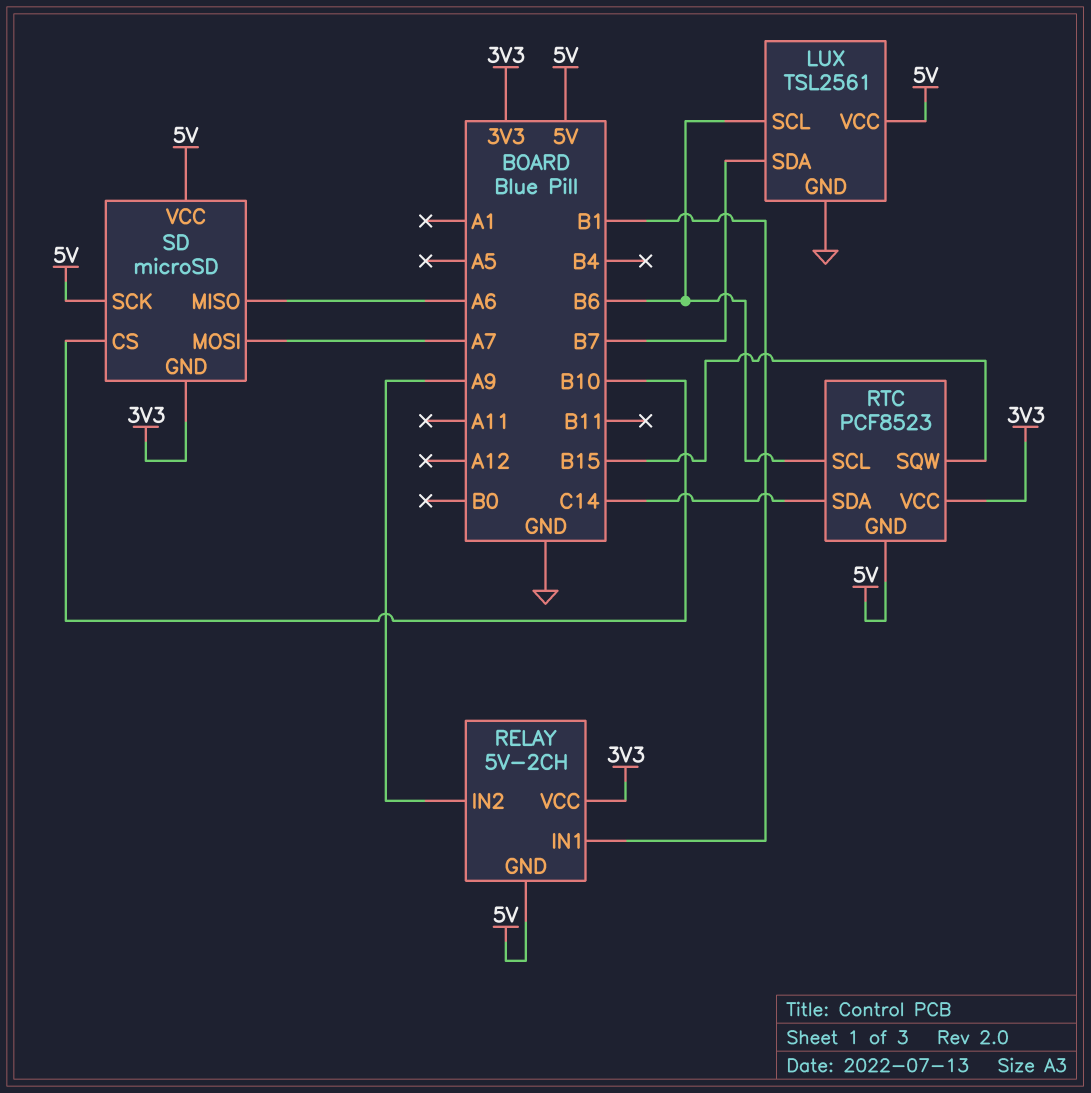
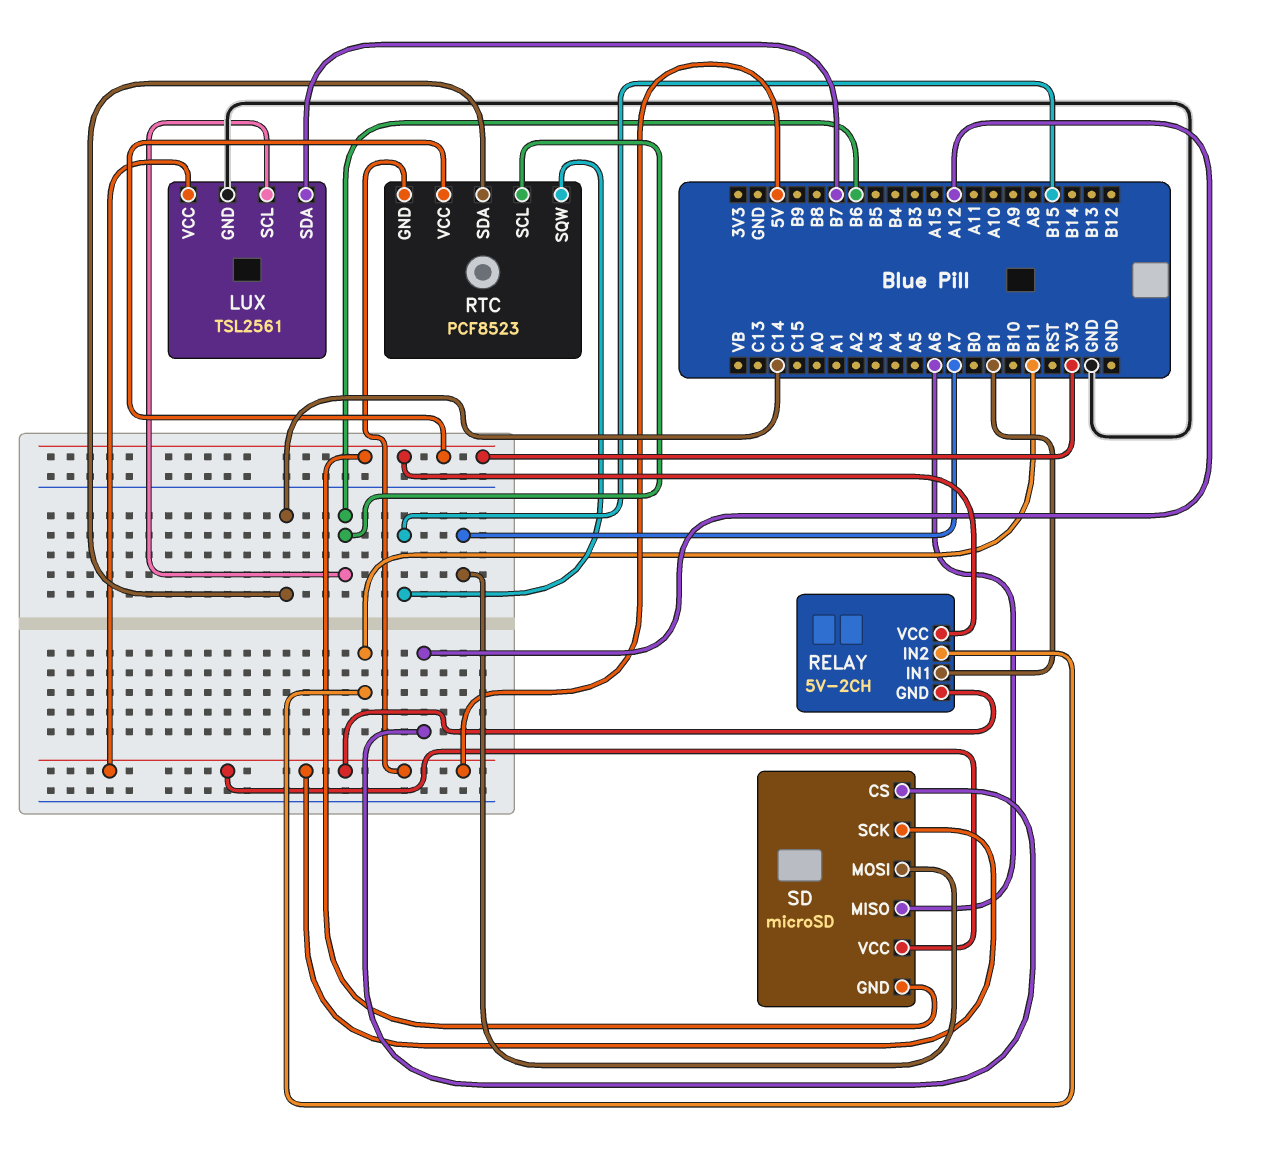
RELAY pin IN2: A9 -> B11
SD pin CS: B10 -> A12

